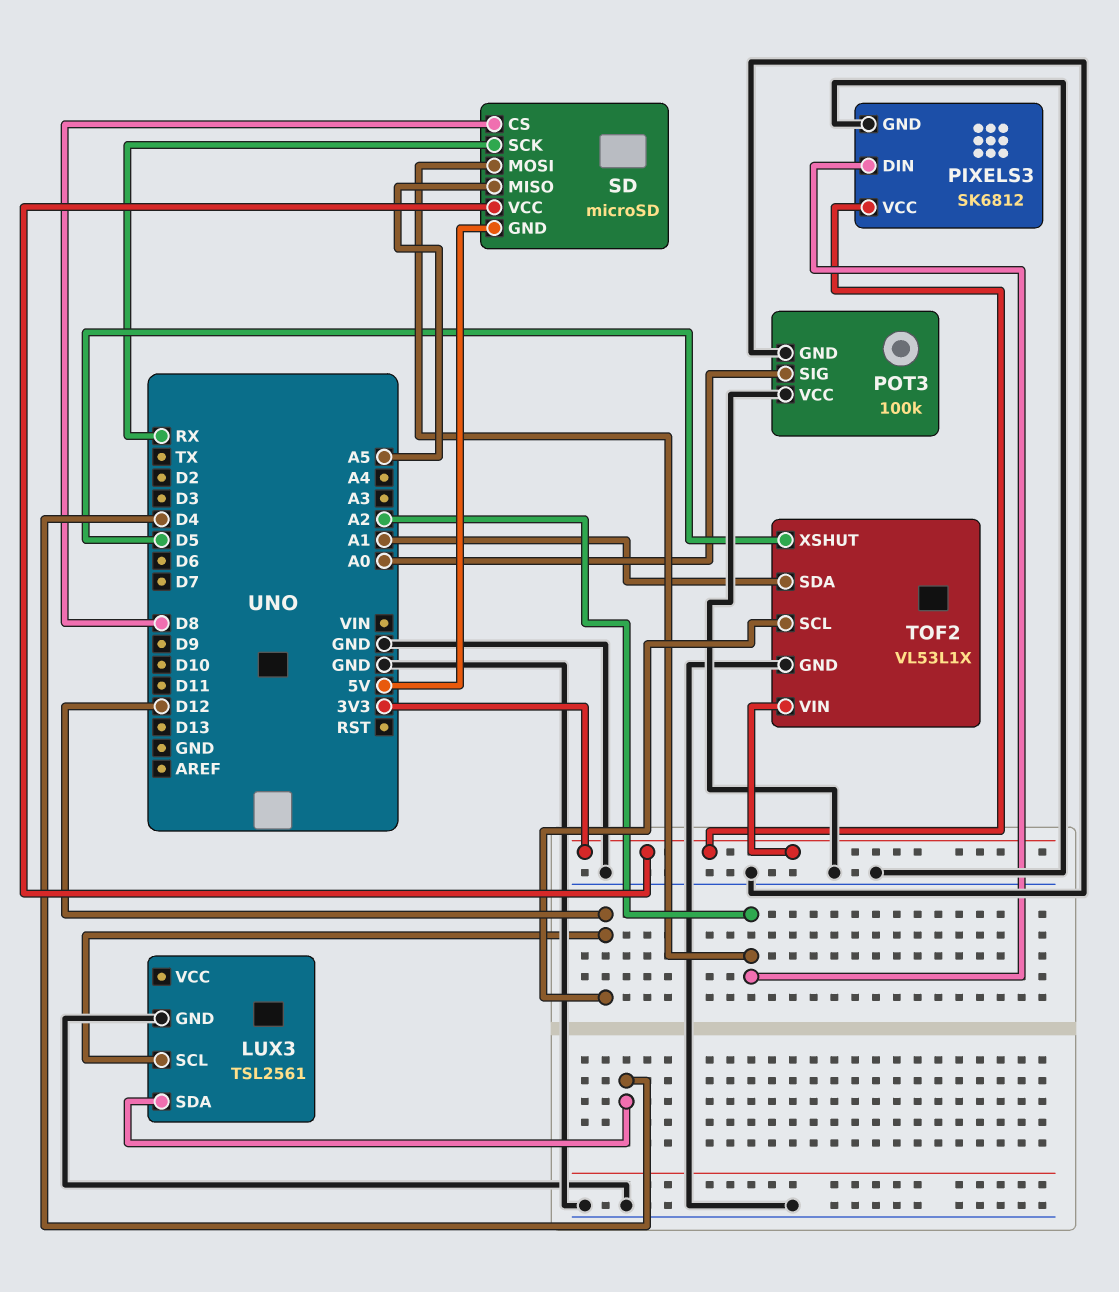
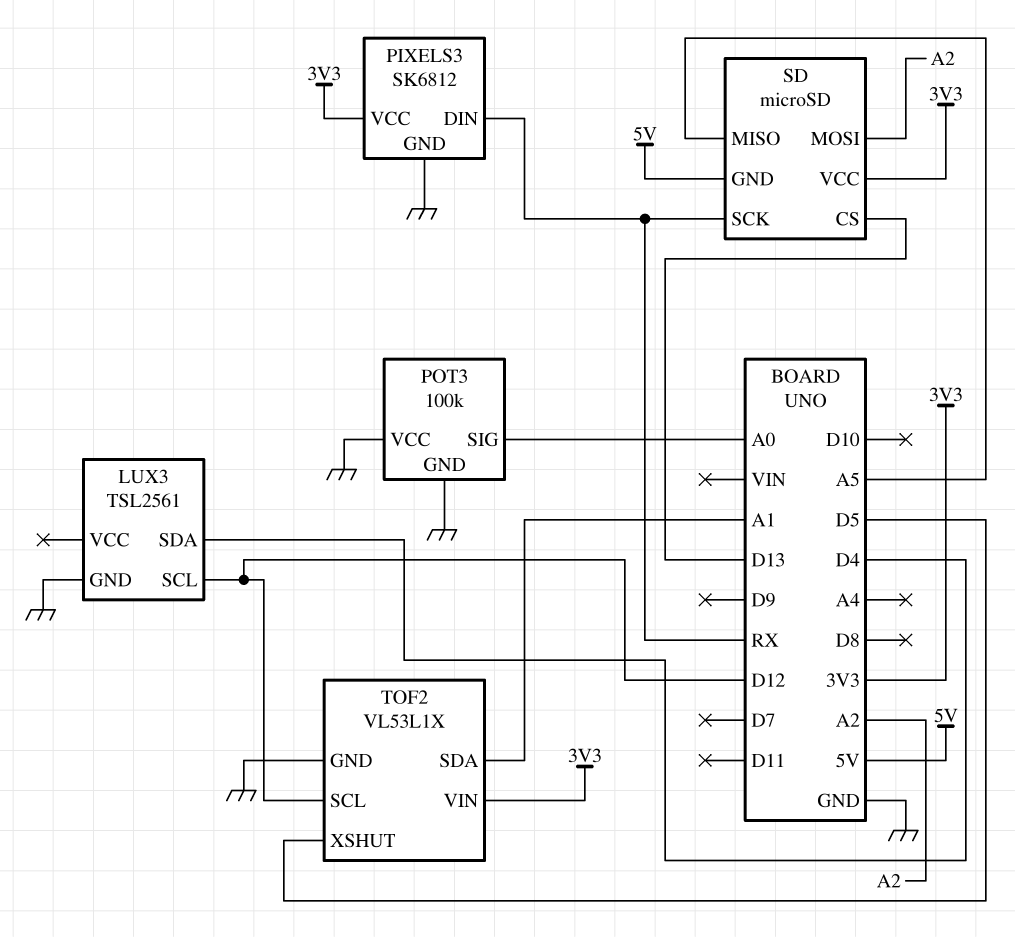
PIXELS3 pin DIN: A2 -> RX
SD pin CS: D8 -> D13

